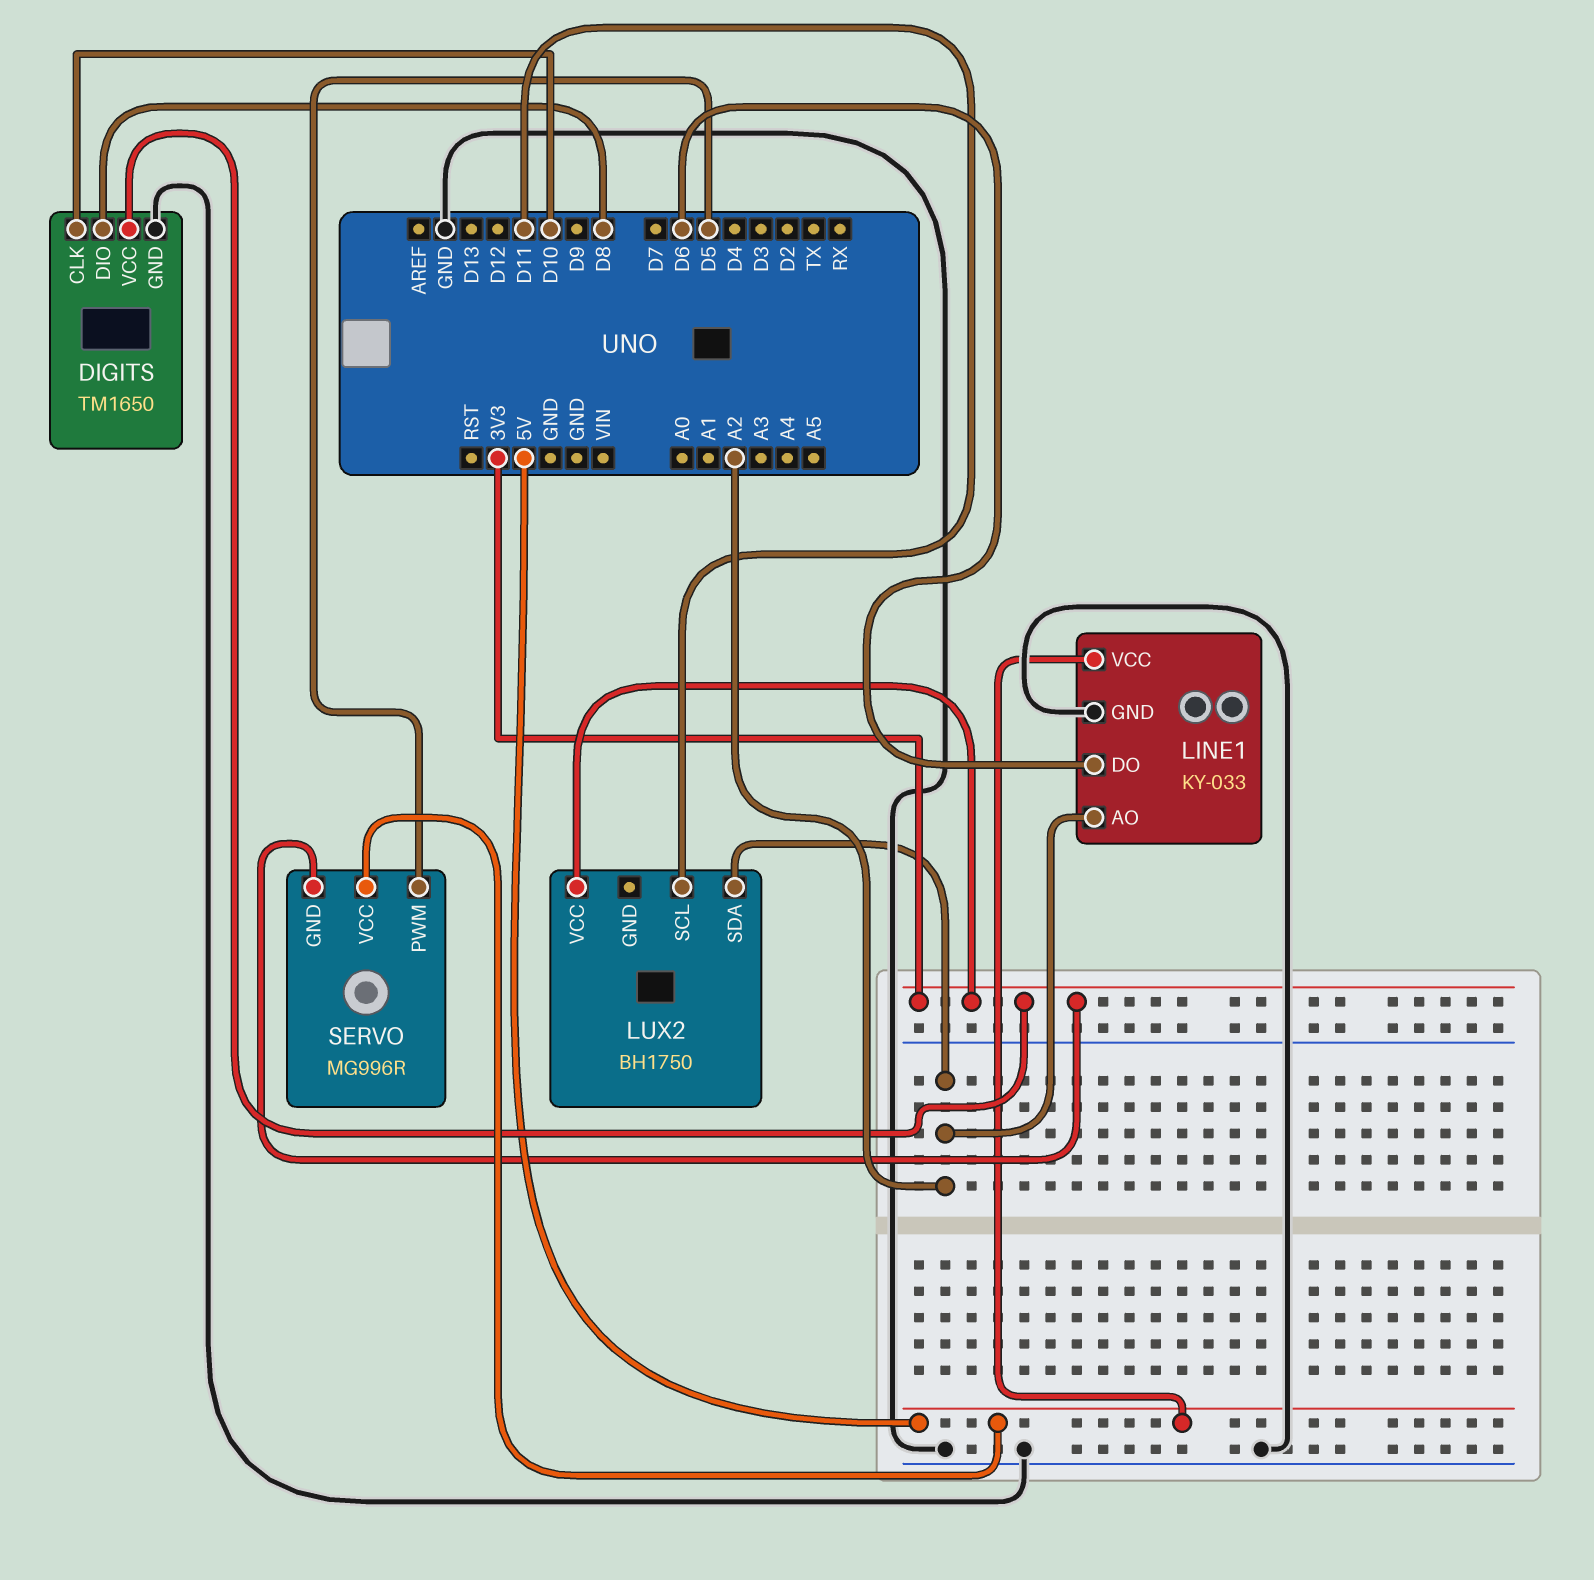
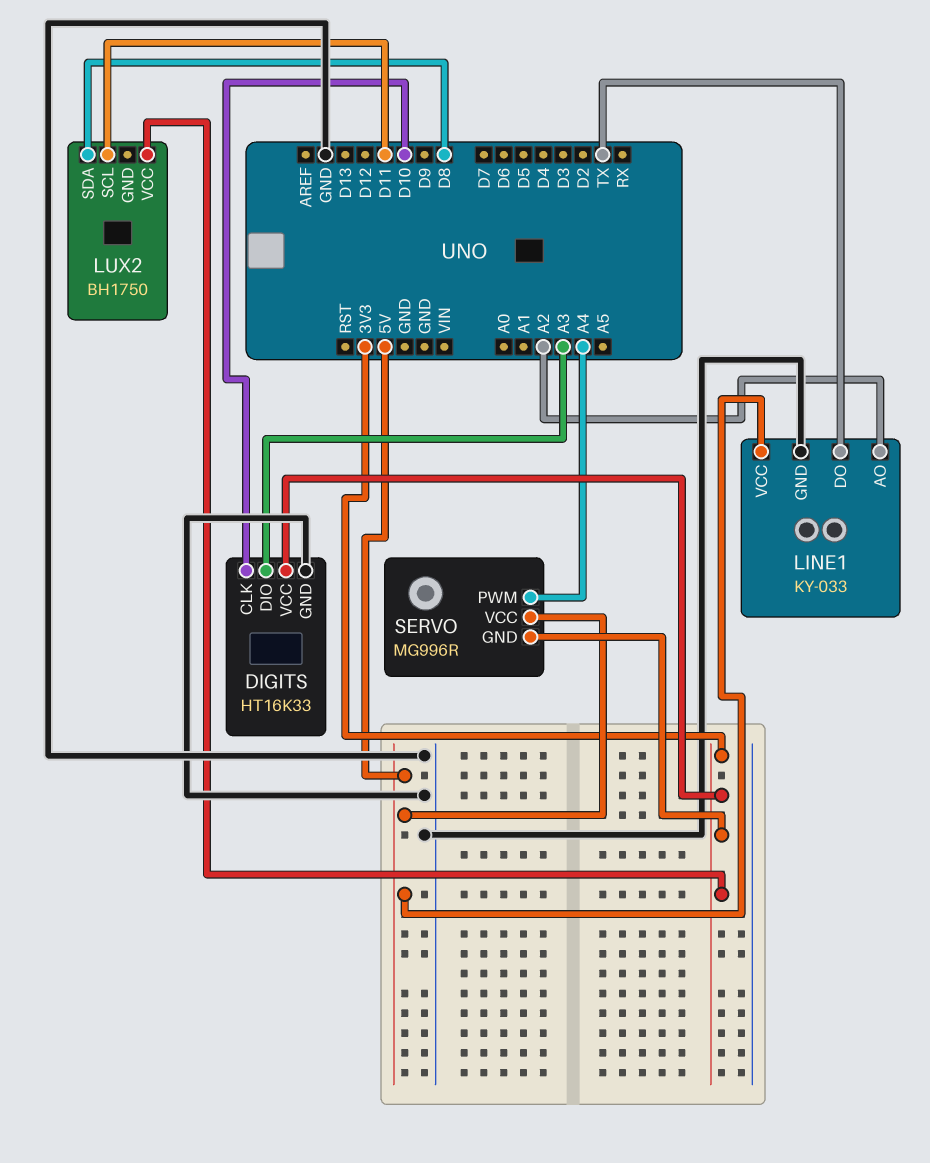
DIGITS: TM1650 -> HT16K33
DIGITS pin DIO: D8 -> A3
LINE1 pin DO: D6 -> TX
LUX2 pin SDA: A2 -> D8
SERVO pin PWM: D5 -> A4

